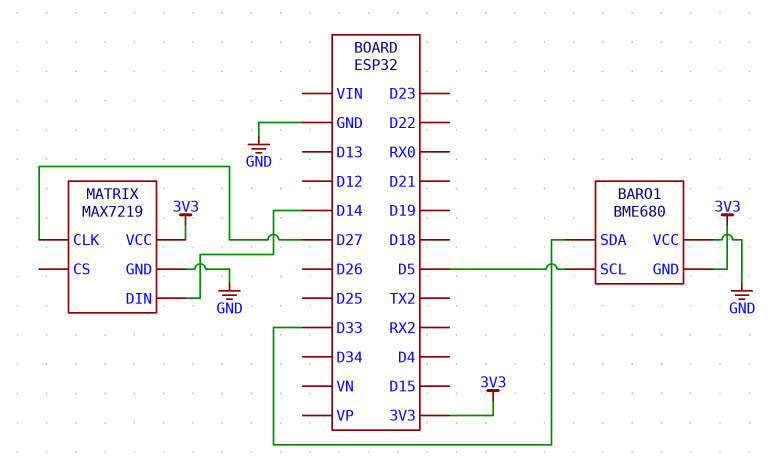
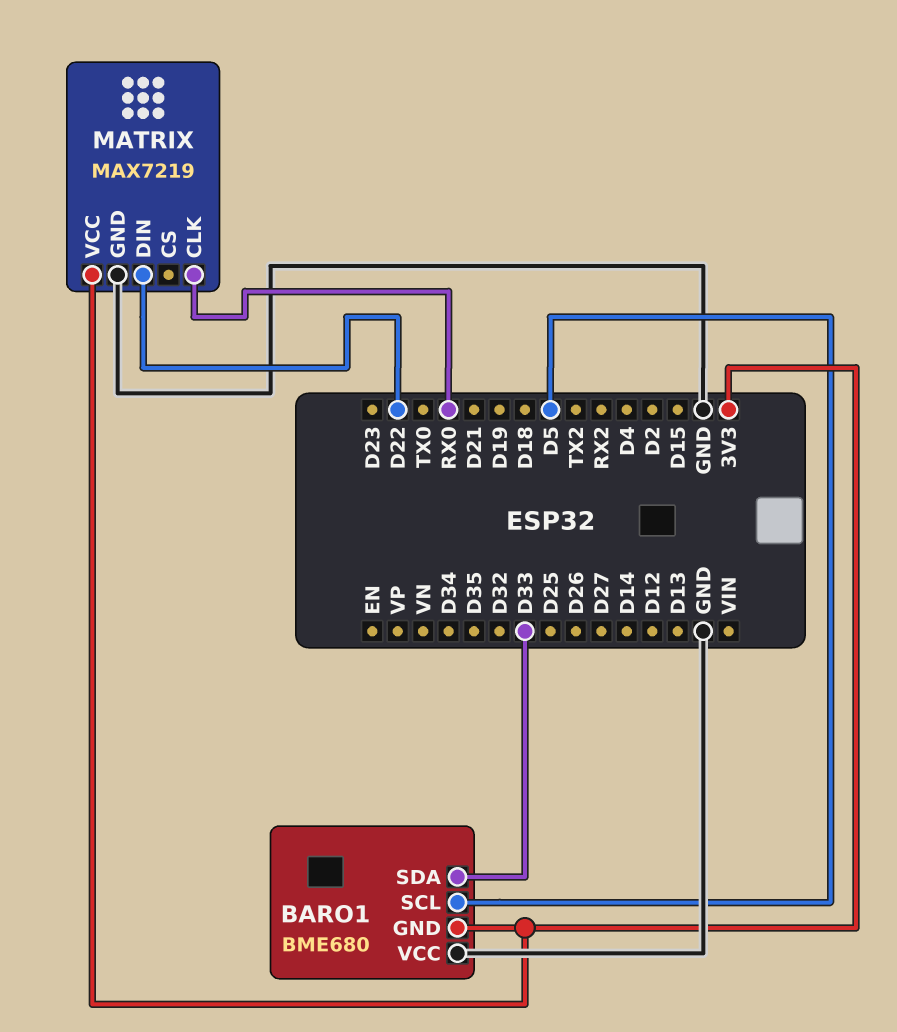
MATRIX pin CLK: D27 -> RX0
MATRIX pin DIN: D14 -> D22

